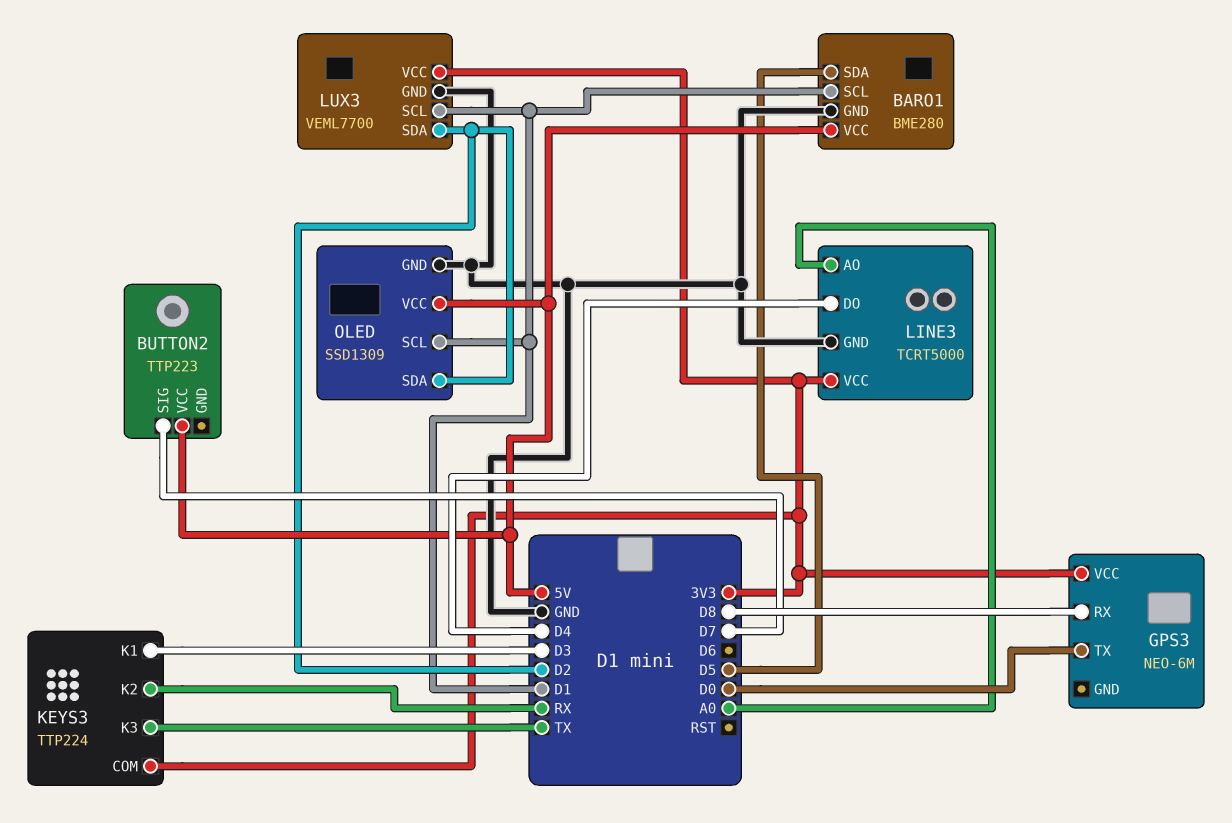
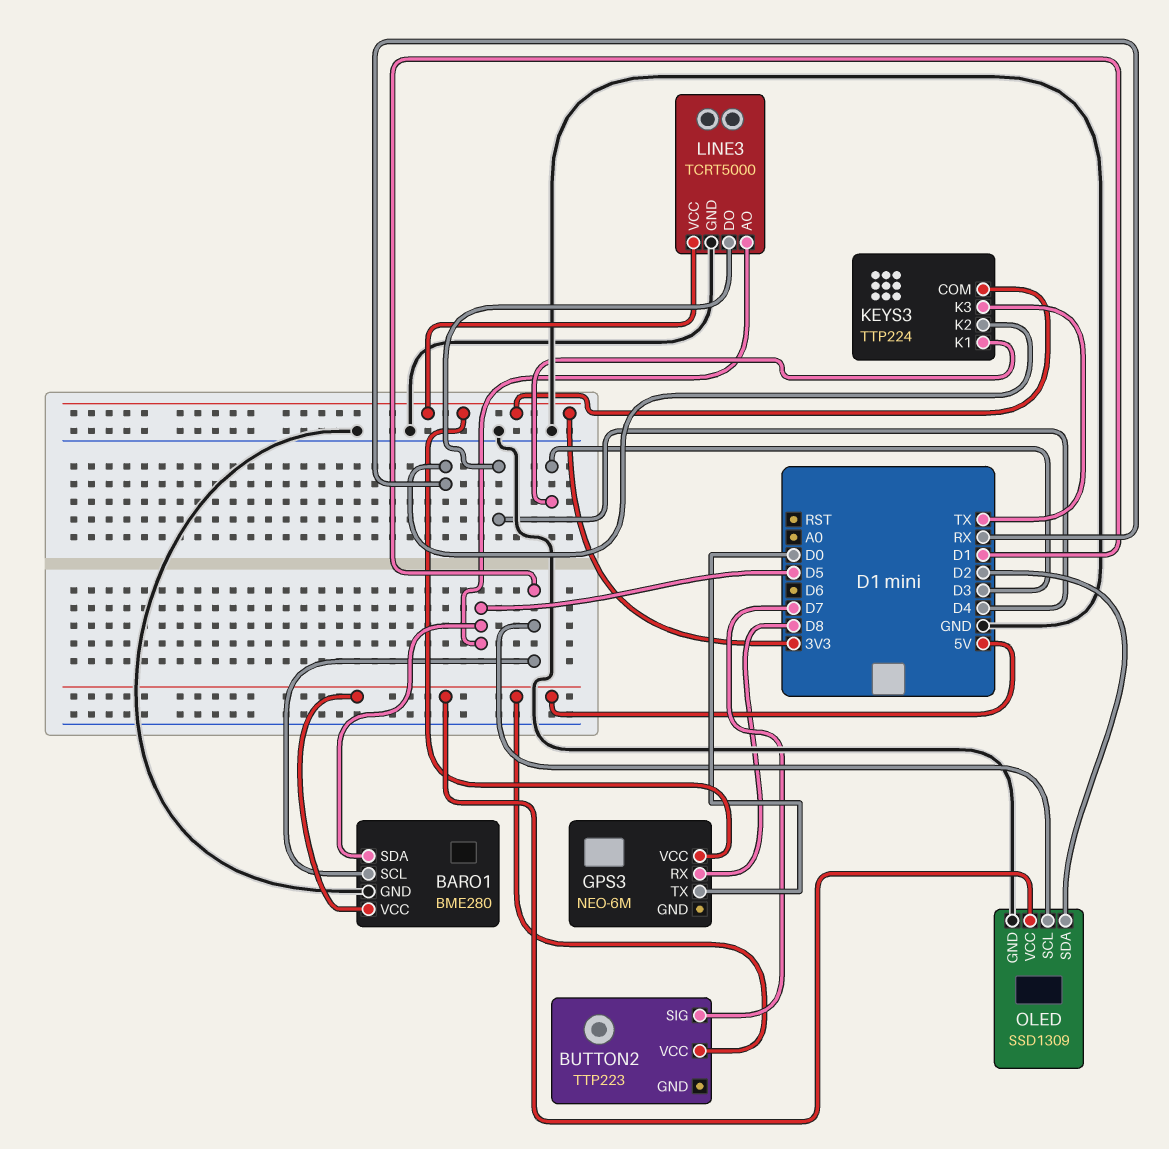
LINE3 pin AO: A0 -> D5
LUX3: VEML7700 -> none
LUX3 pin GND: GND -> none
LUX3 pin SCL: D1 -> none
LUX3 pin SDA: D2 -> none
LUX3 pin VCC: 3V3 -> none

